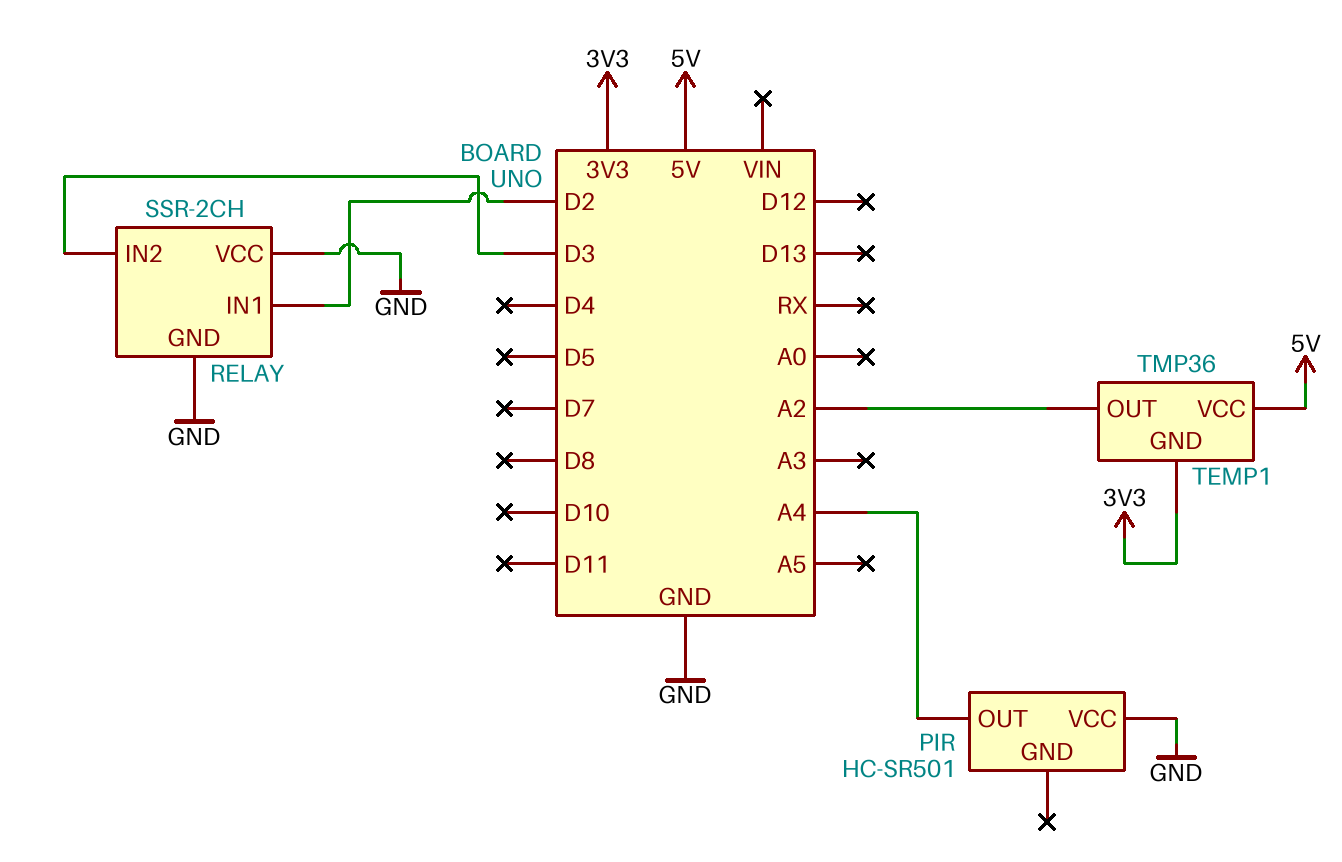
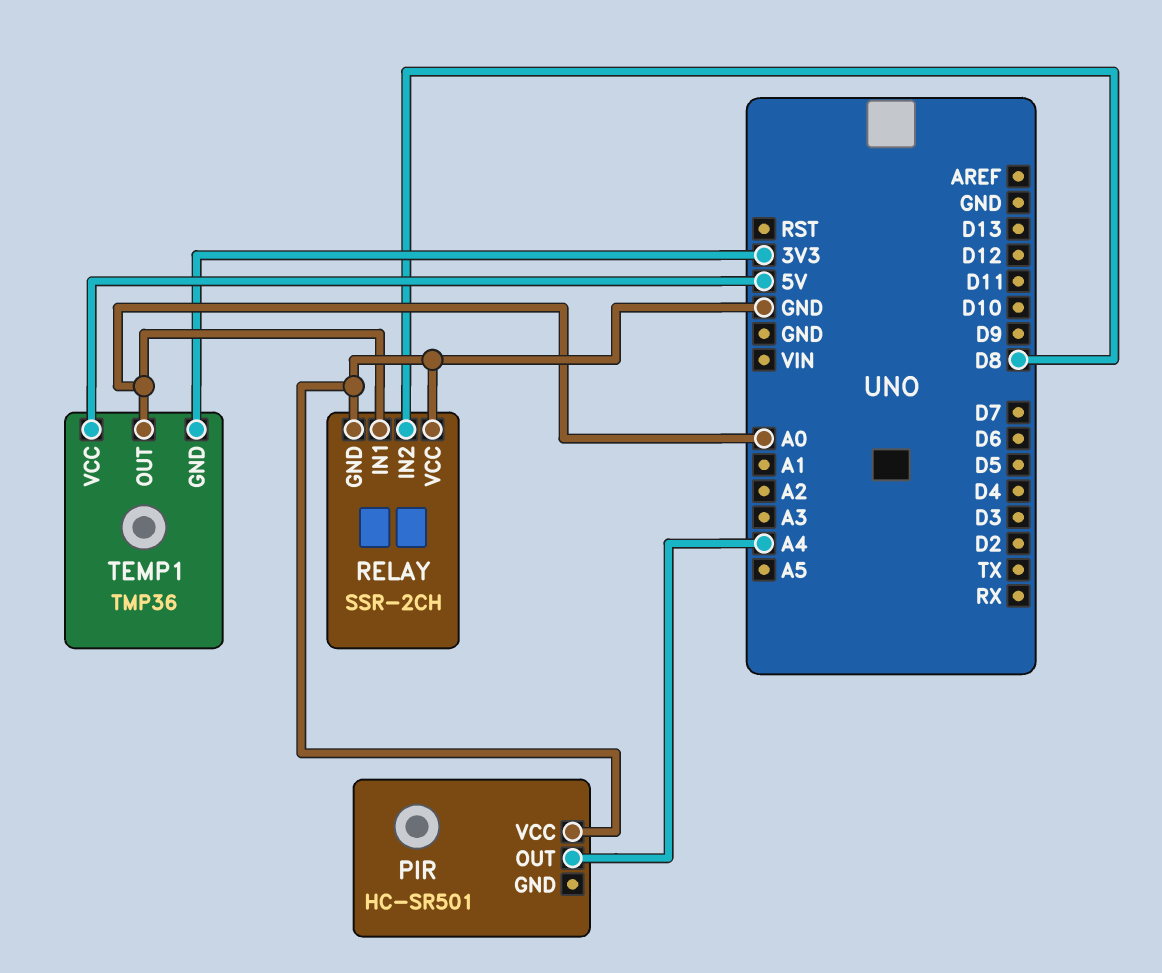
RELAY pin IN1: D2 -> A0
RELAY pin IN2: D3 -> D8
TEMP1 pin OUT: A2 -> A0

